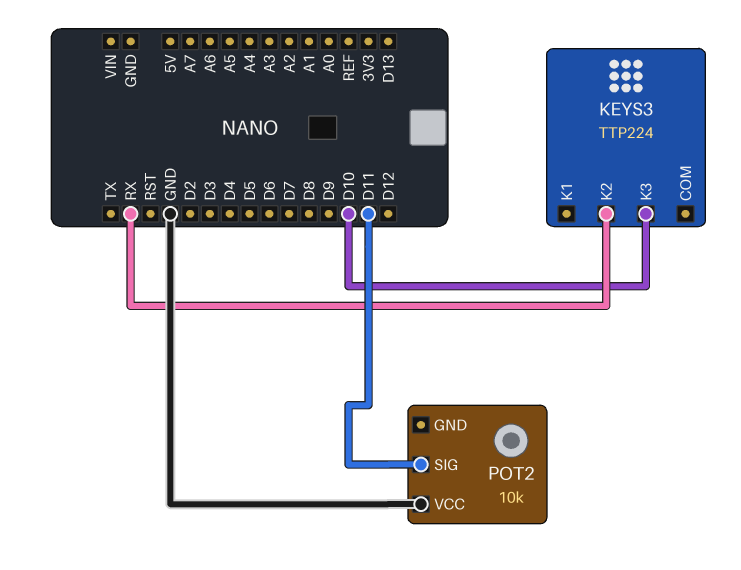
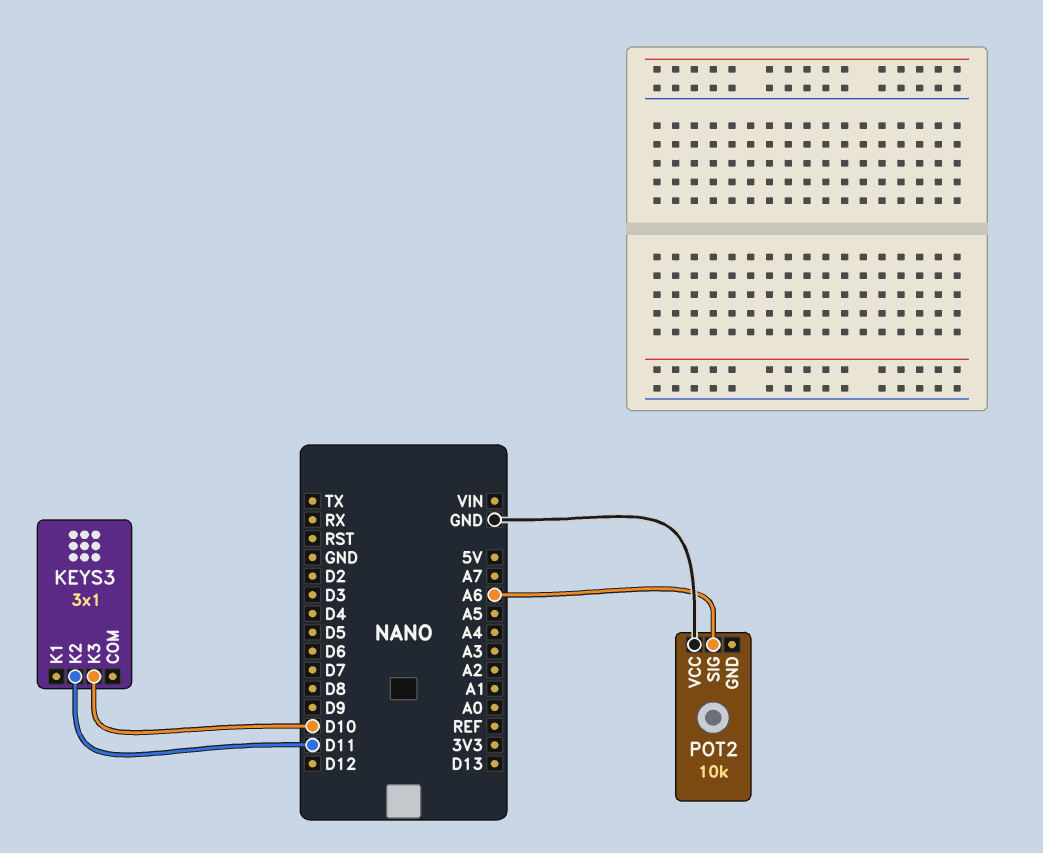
KEYS3: TTP224 -> 3x1
KEYS3 pin K2: RX -> D11
POT2 pin SIG: D11 -> A6

